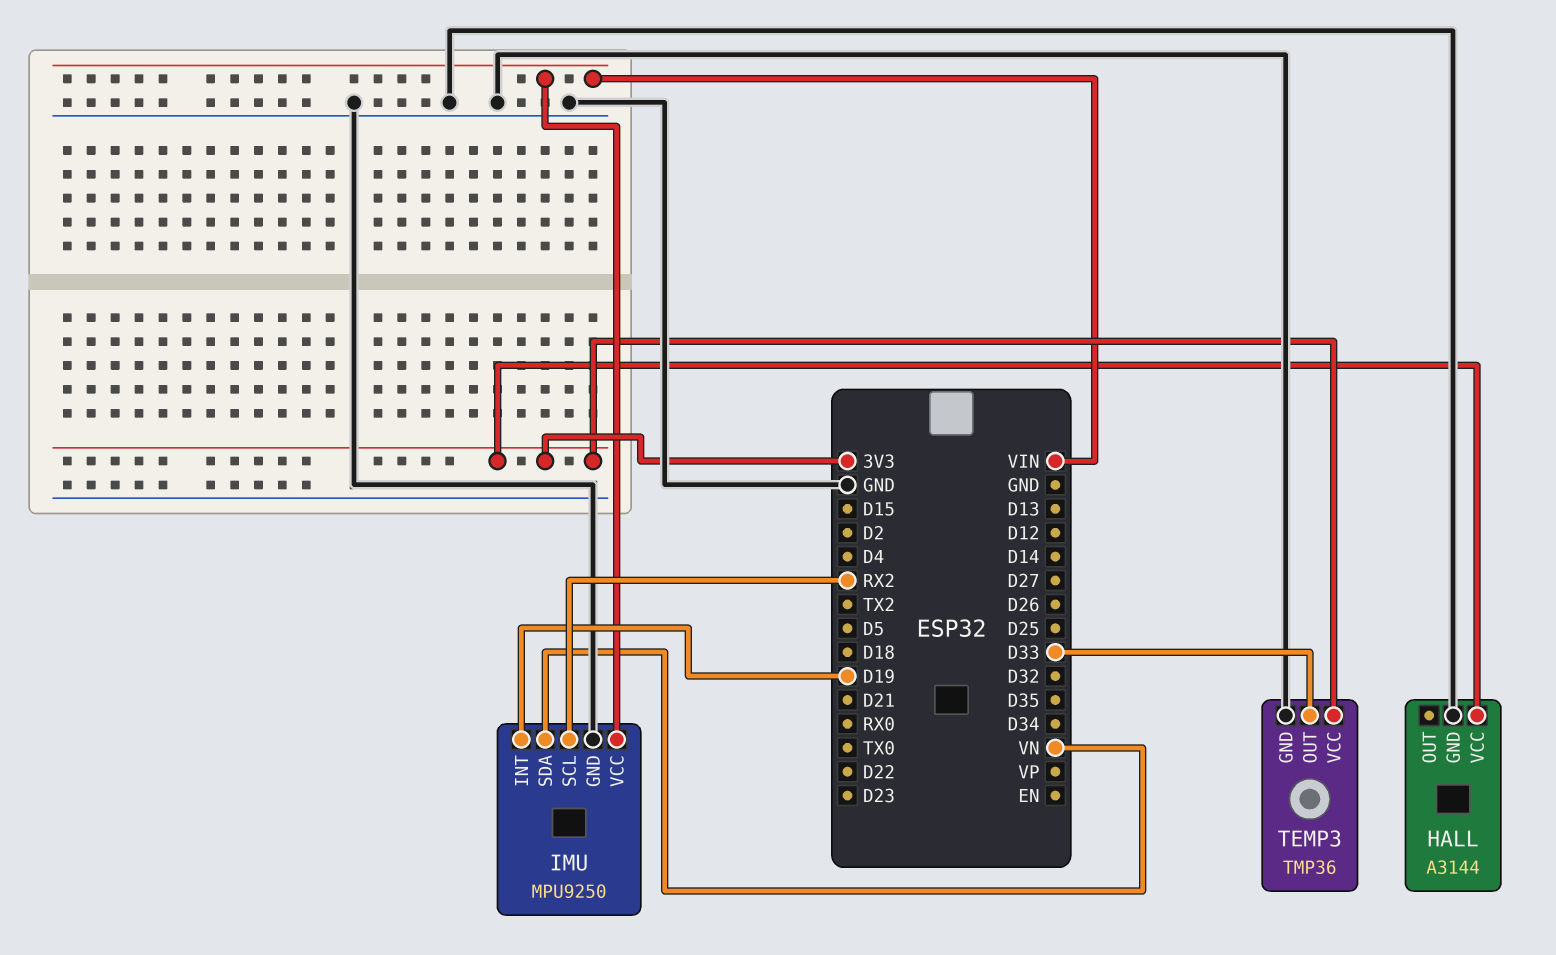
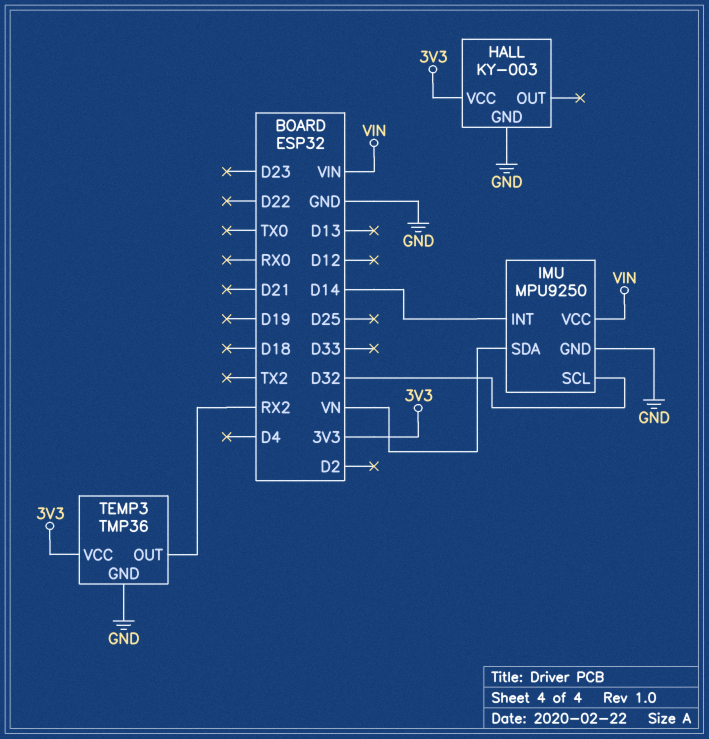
HALL: A3144 -> KY-003
IMU pin INT: D19 -> D14
IMU pin SCL: RX2 -> D32
TEMP3 pin OUT: D33 -> RX2

